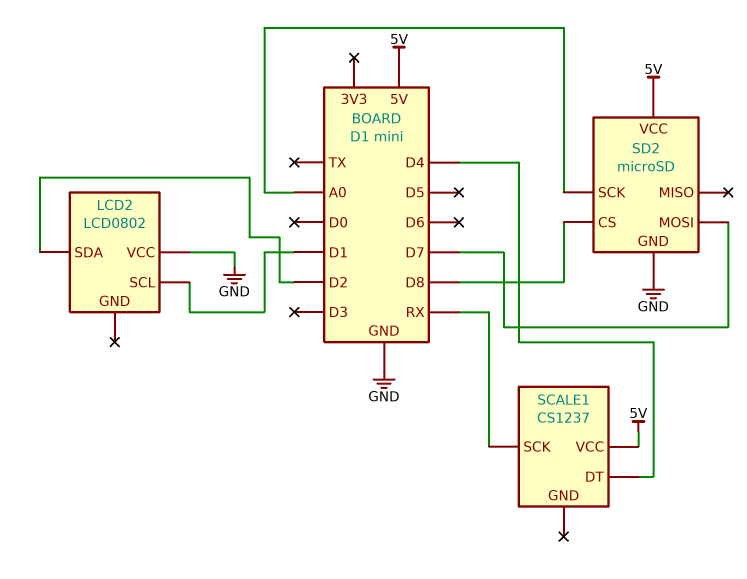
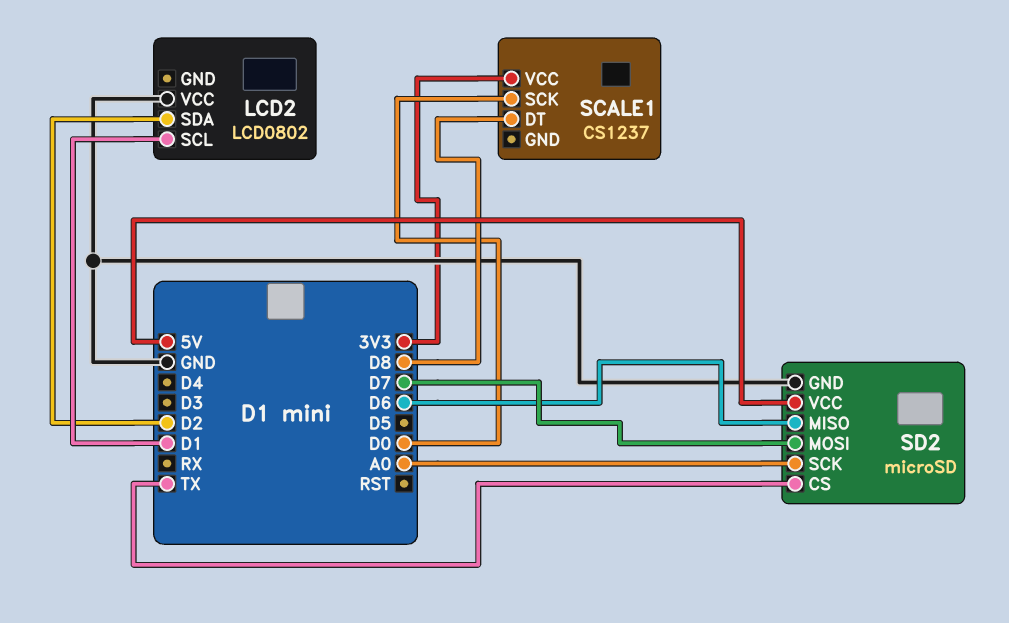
SCALE1 pin DT: D4 -> D8
SCALE1 pin SCK: RX -> D0
SCALE1 pin VCC: 5V -> 3V3
SD2 pin CS: D8 -> TX
SD2 pin MISO: none -> D6

